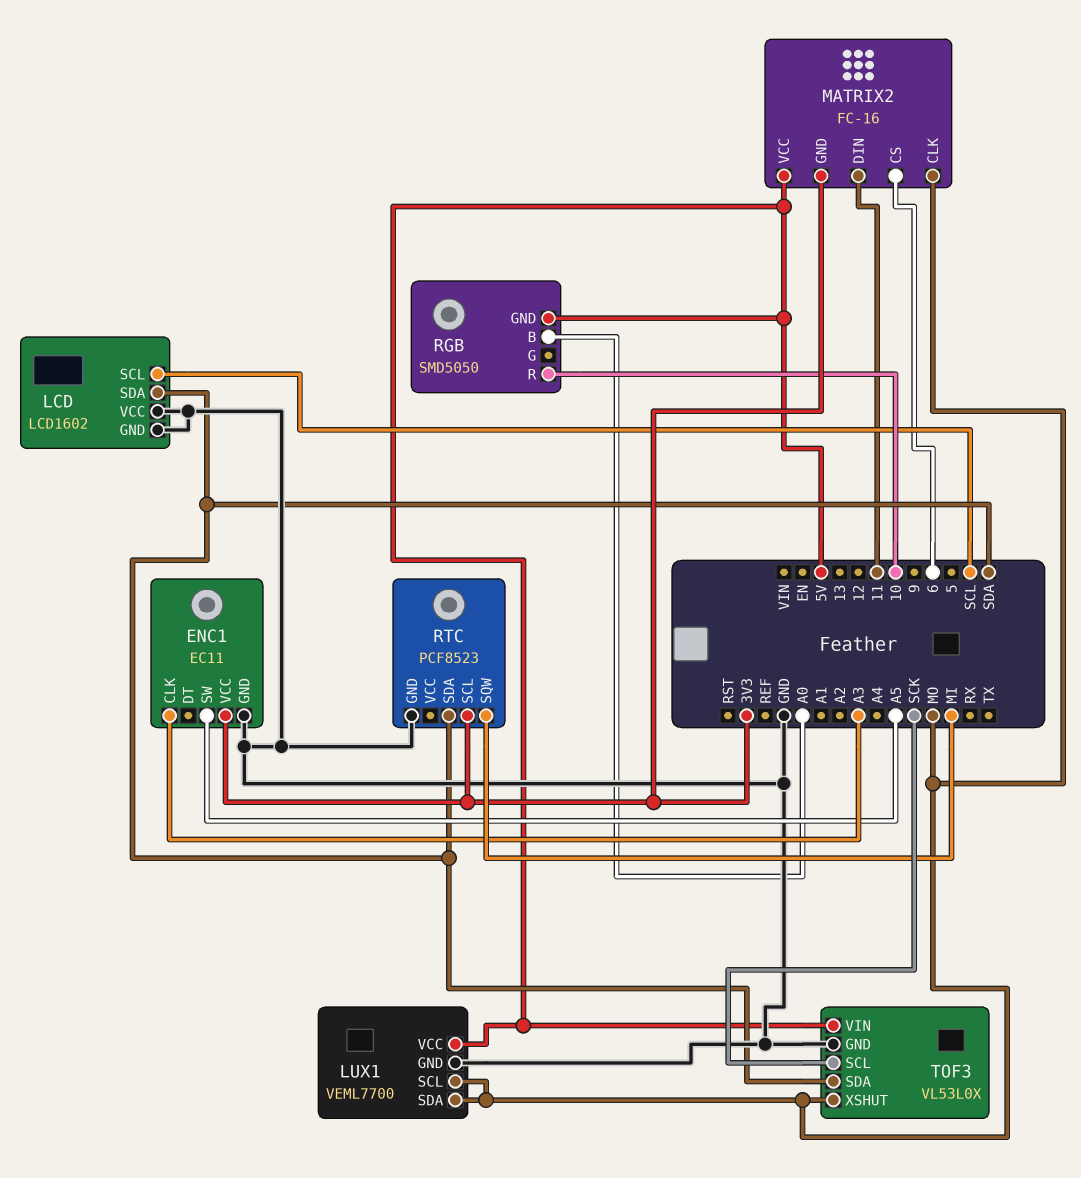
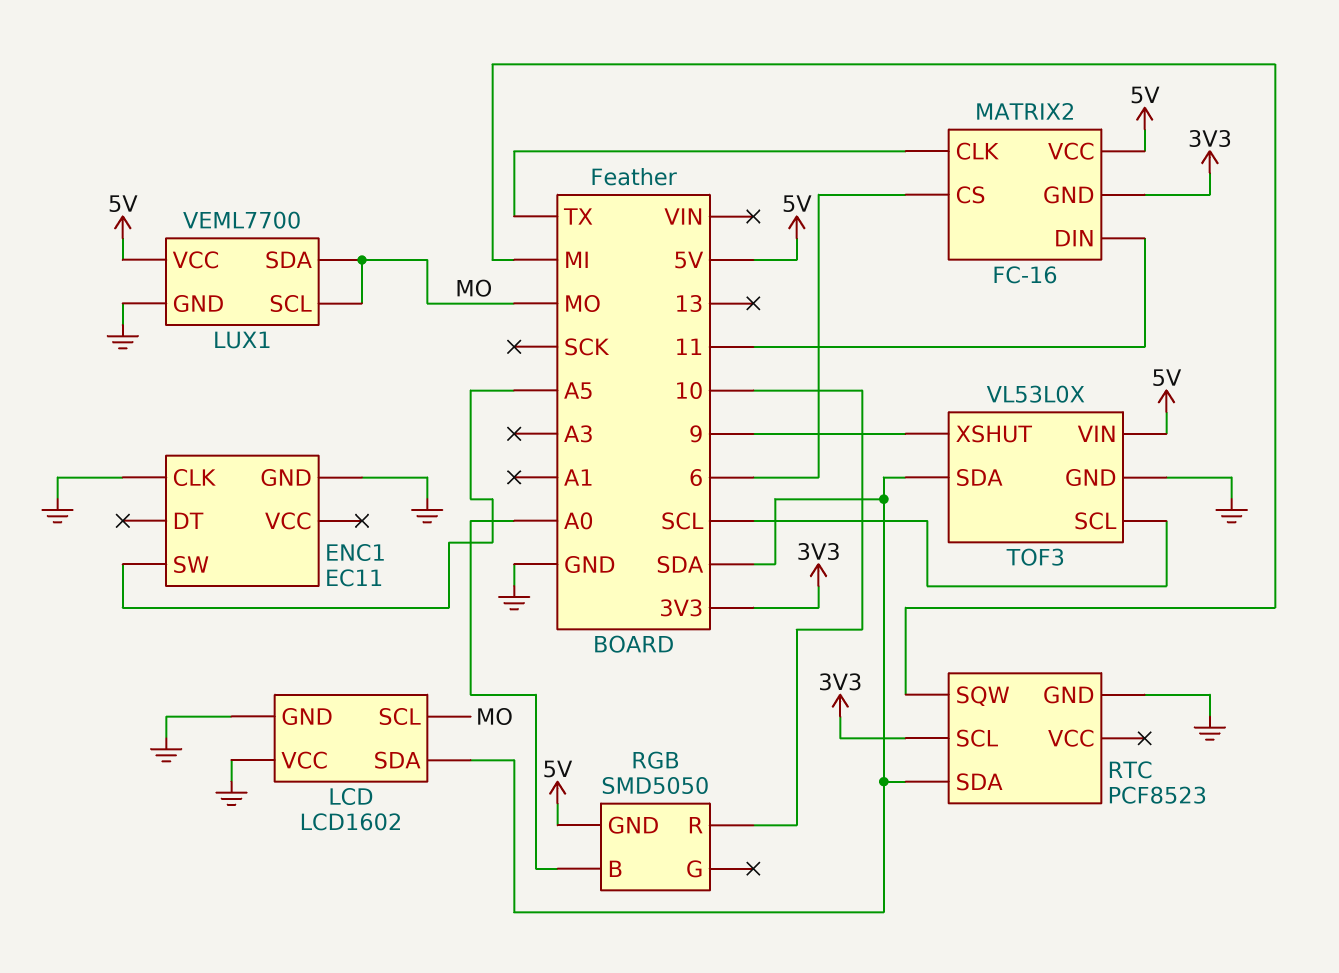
ENC1 pin CLK: A3 -> GND
ENC1 pin VCC: 3V3 -> none
LCD pin SCL: SCL -> MO
MATRIX2 pin CLK: MO -> TX
TOF3 pin SCL: SCK -> SCL
TOF3 pin XSHUT: MO -> 9

